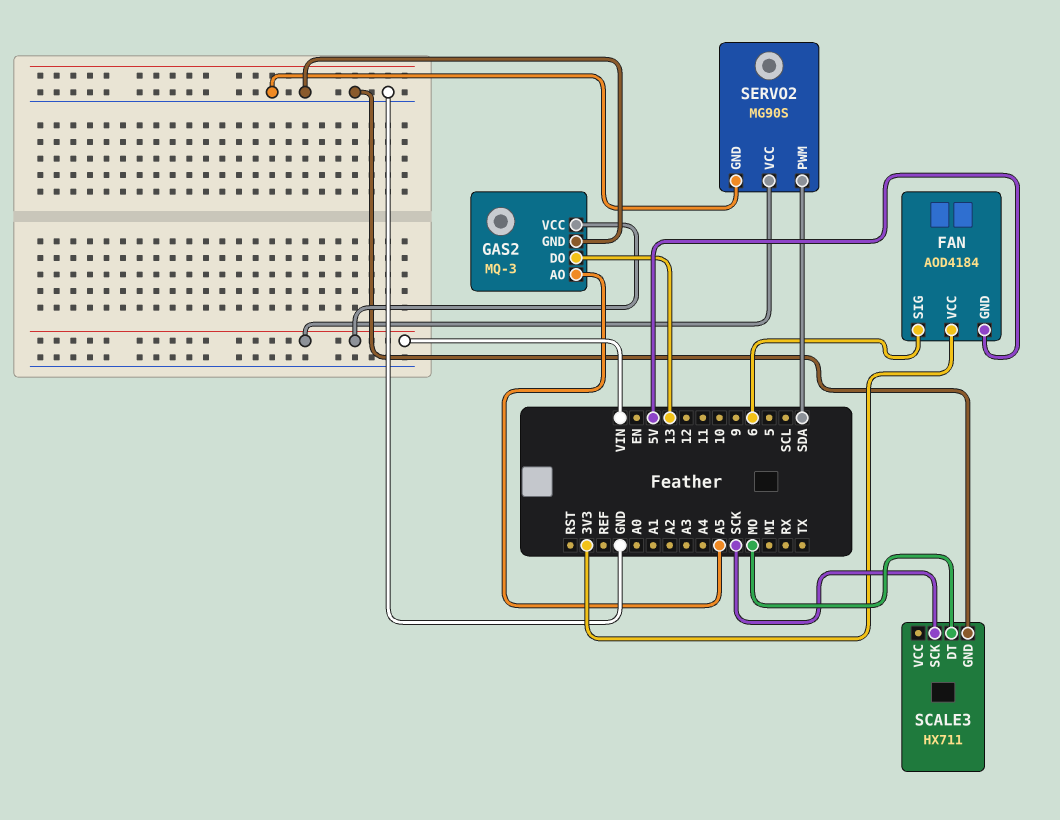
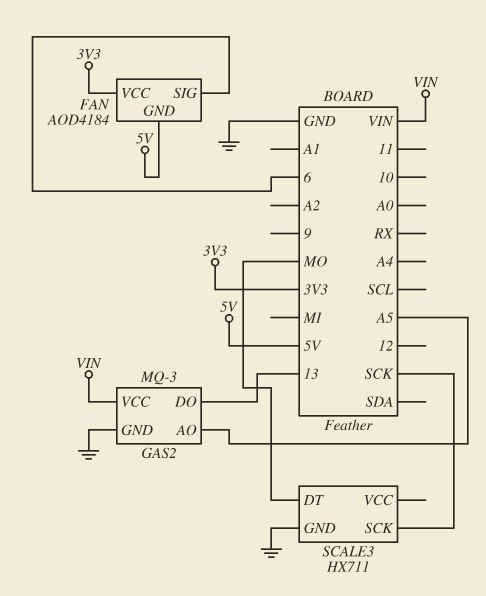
SERVO2: MG90S -> none
SERVO2 pin GND: GND -> none
SERVO2 pin PWM: SDA -> none
SERVO2 pin VCC: VIN -> none

